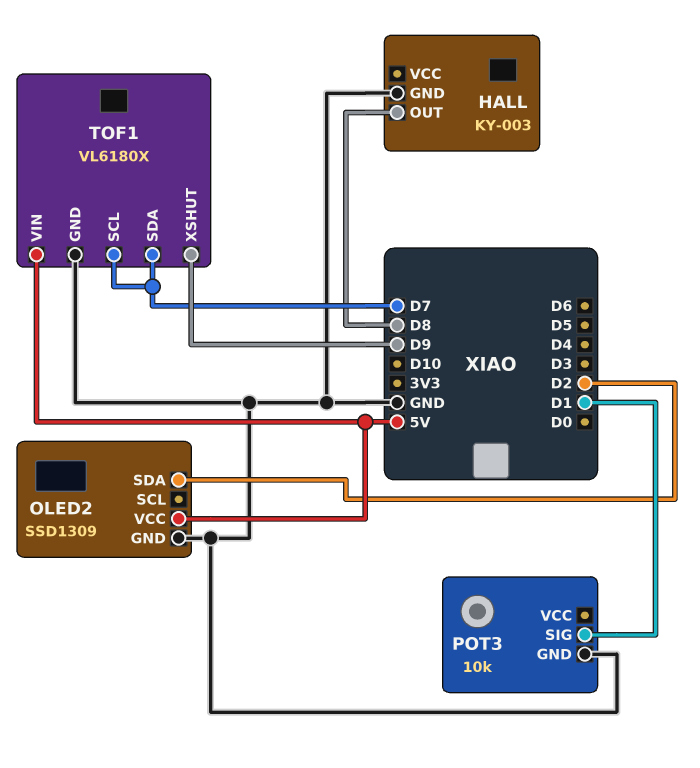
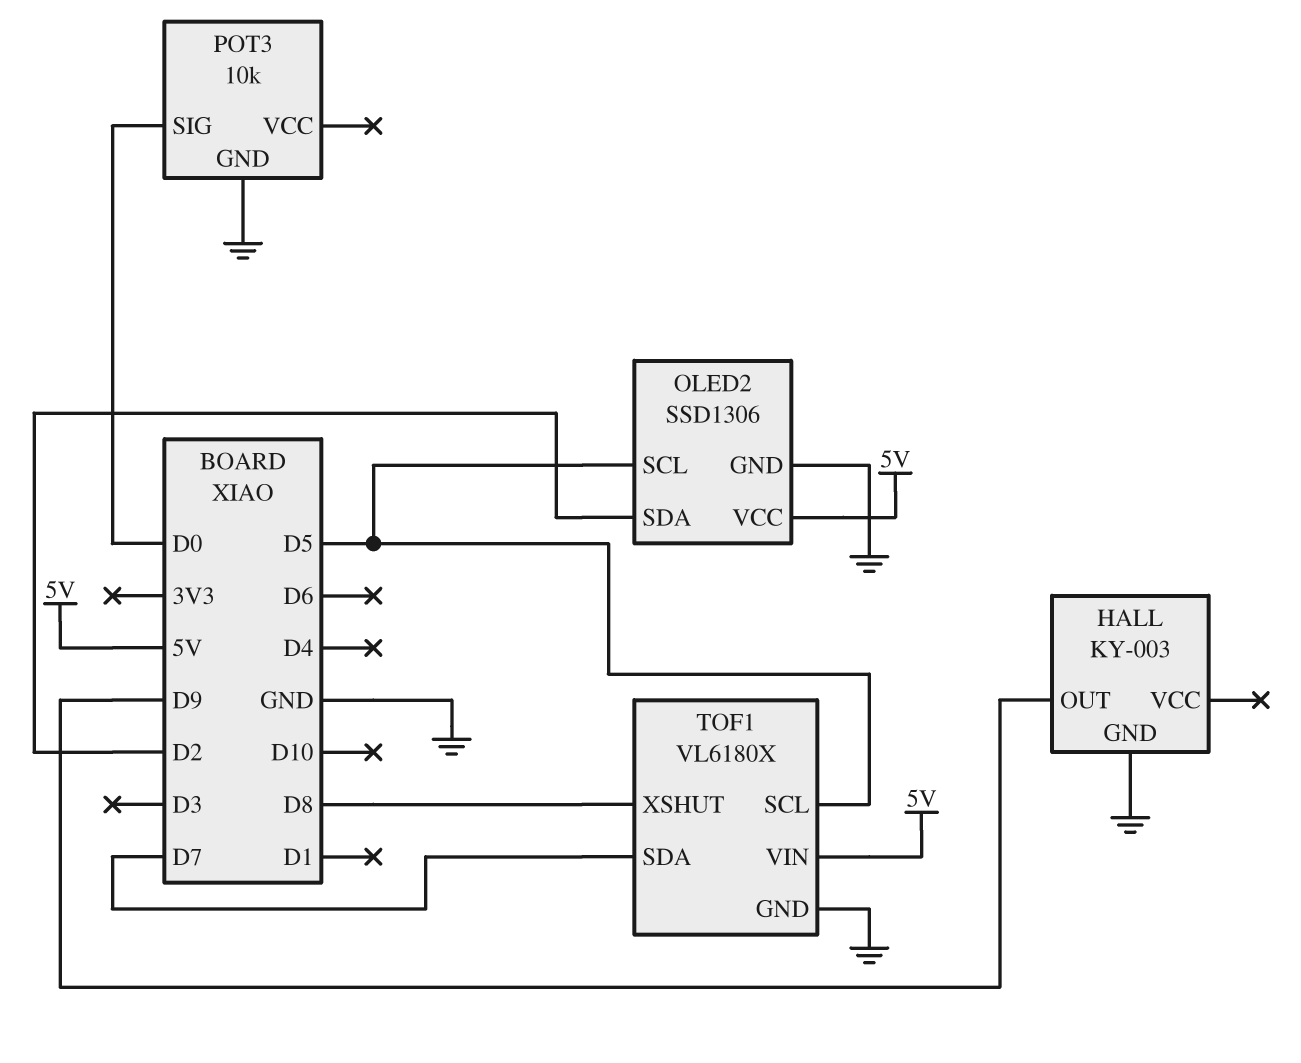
HALL pin OUT: D8 -> D9
OLED2: SSD1309 -> SSD1306
OLED2 pin SCL: none -> D5
POT3 pin SIG: D1 -> D0
TOF1 pin SCL: D7 -> D5
TOF1 pin XSHUT: D9 -> D8

